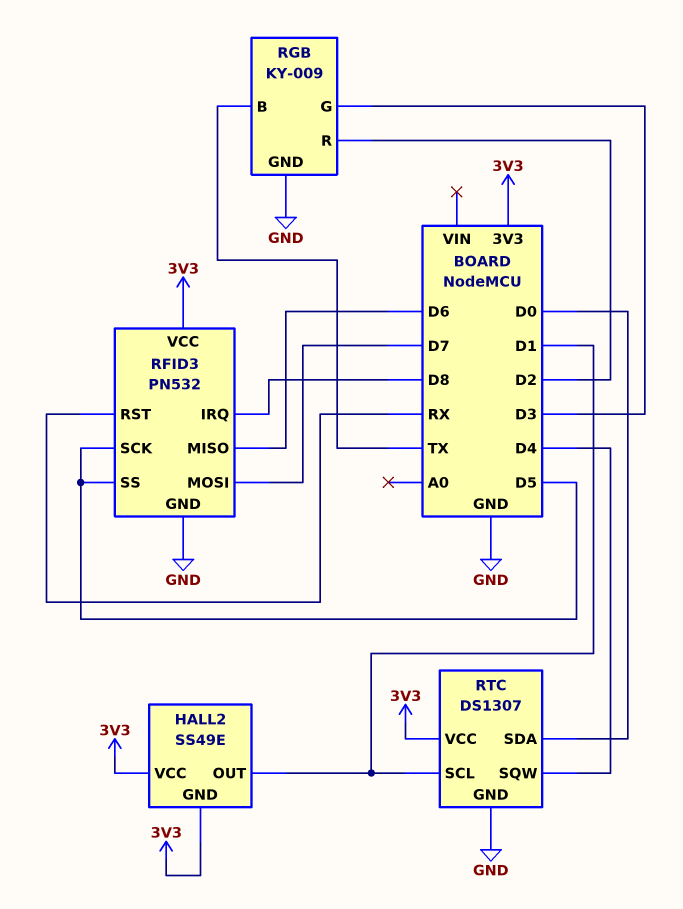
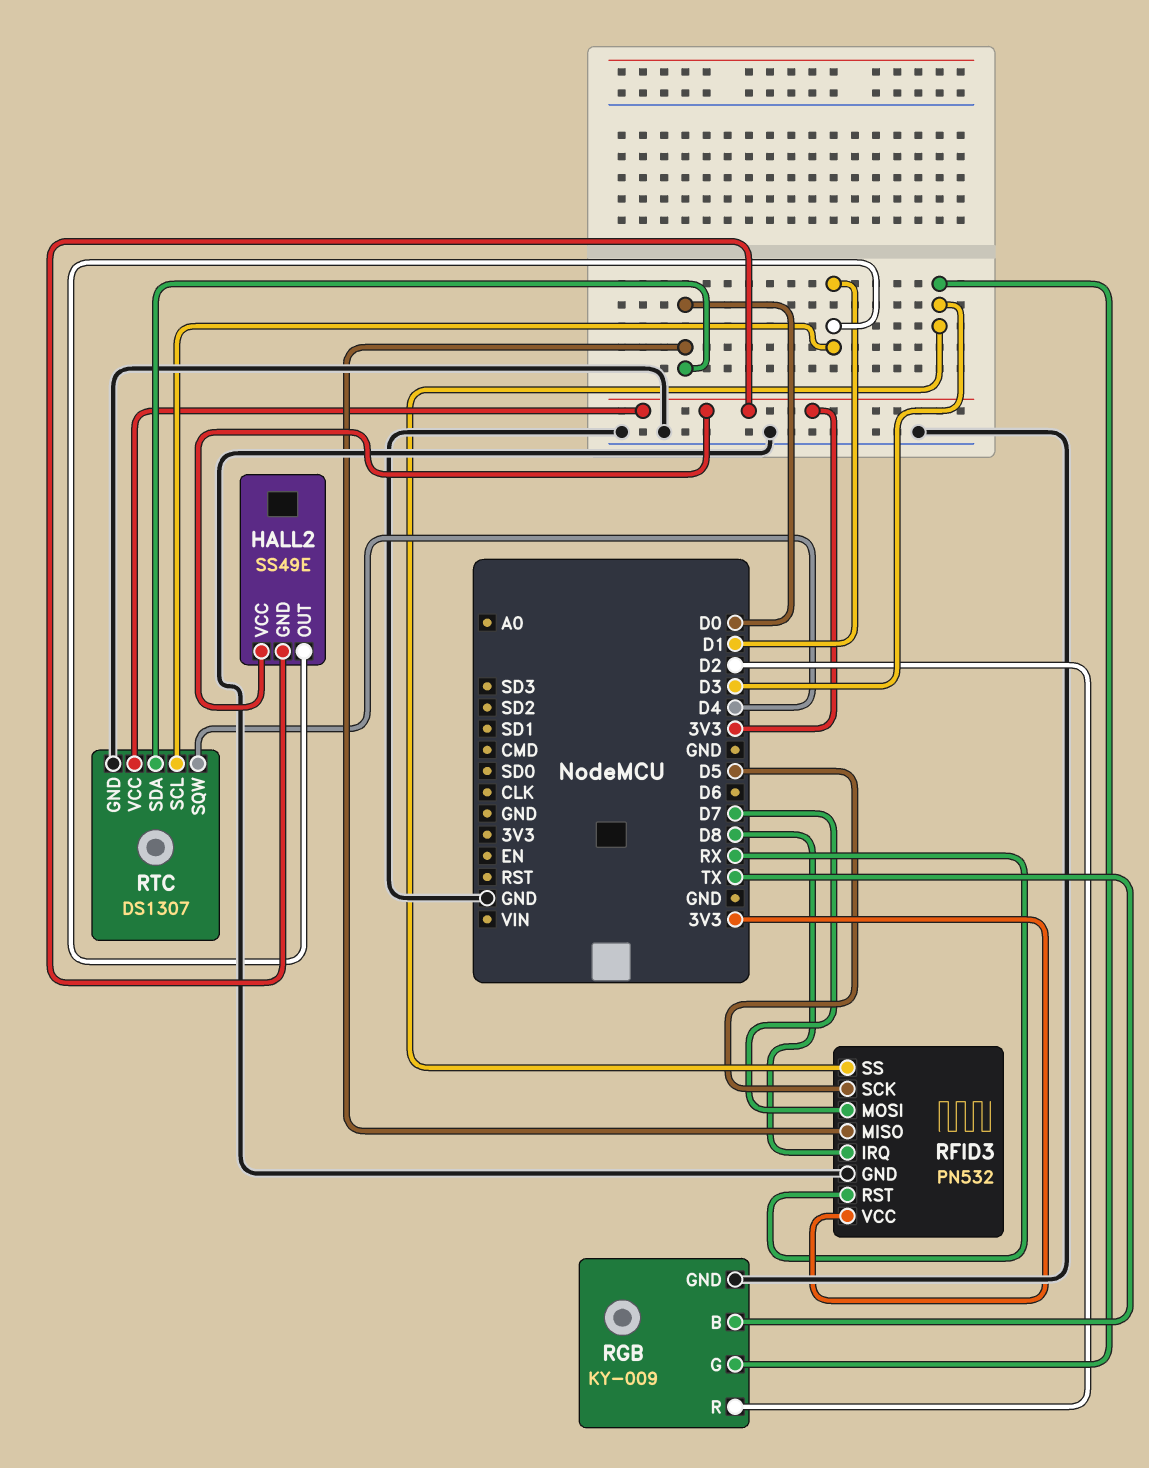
RFID3 pin MISO: D6 -> D0
RFID3 pin SS: D5 -> D3

